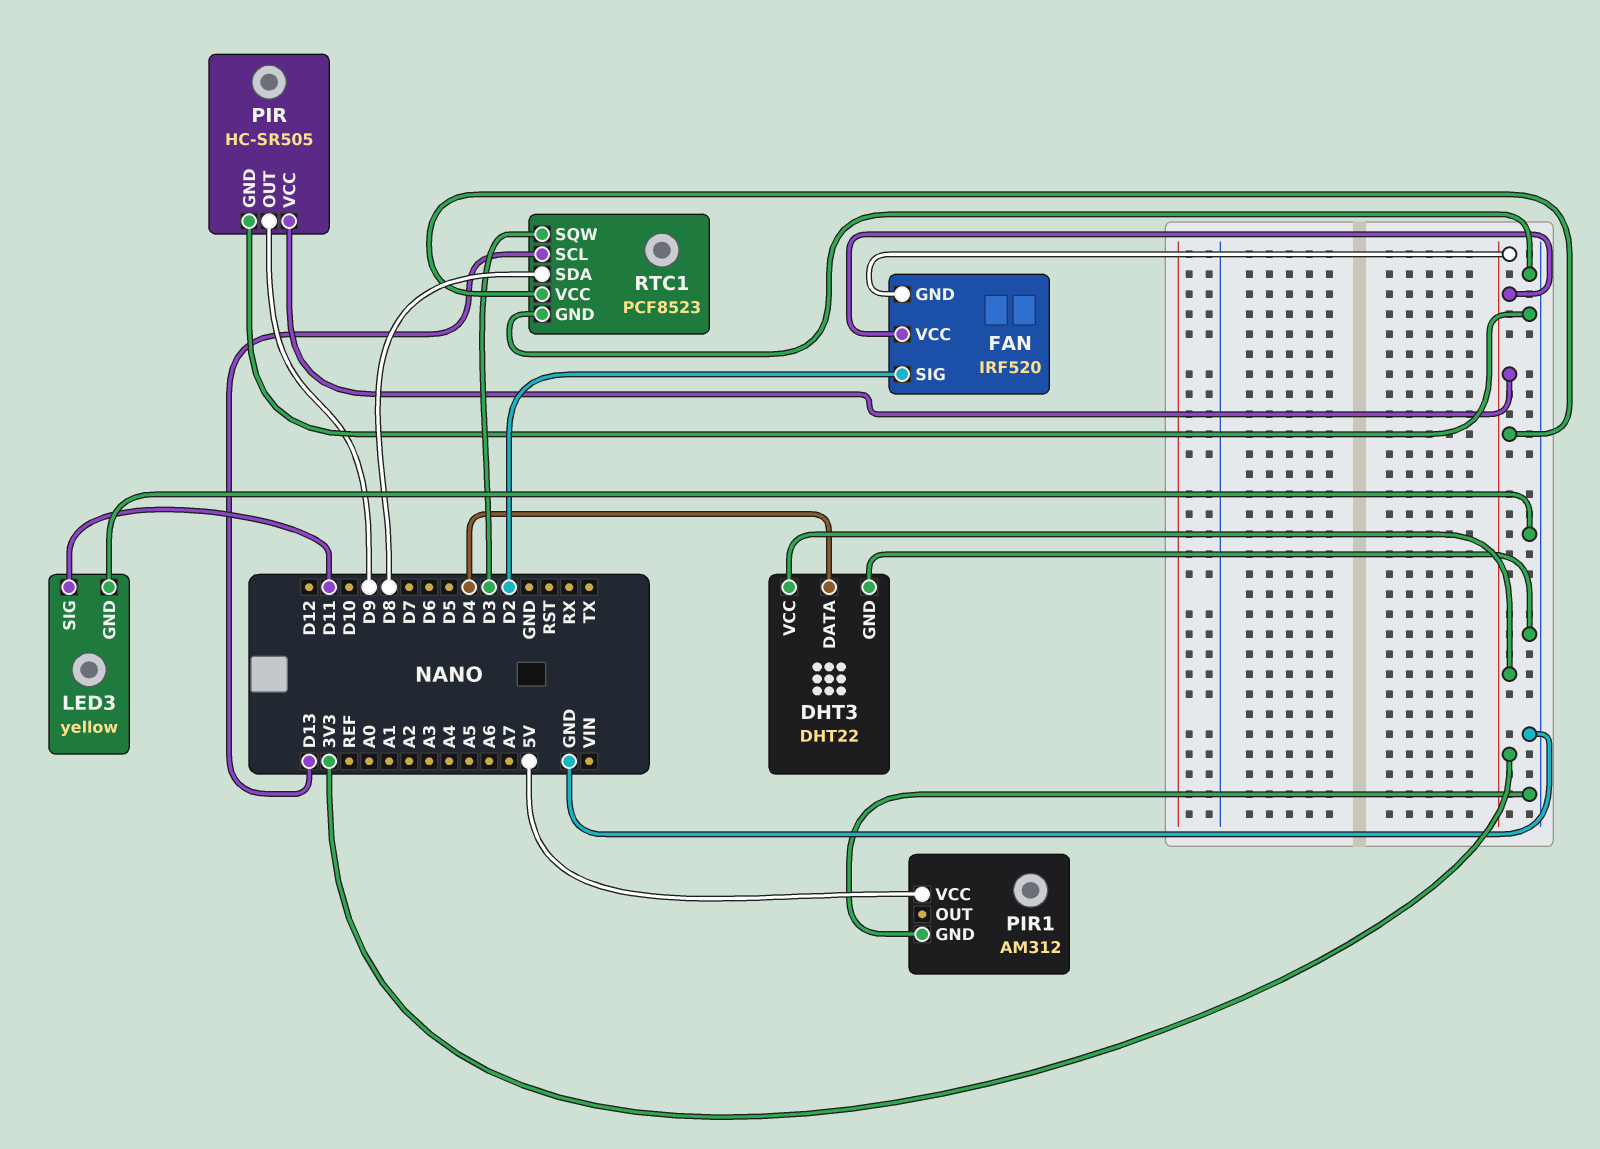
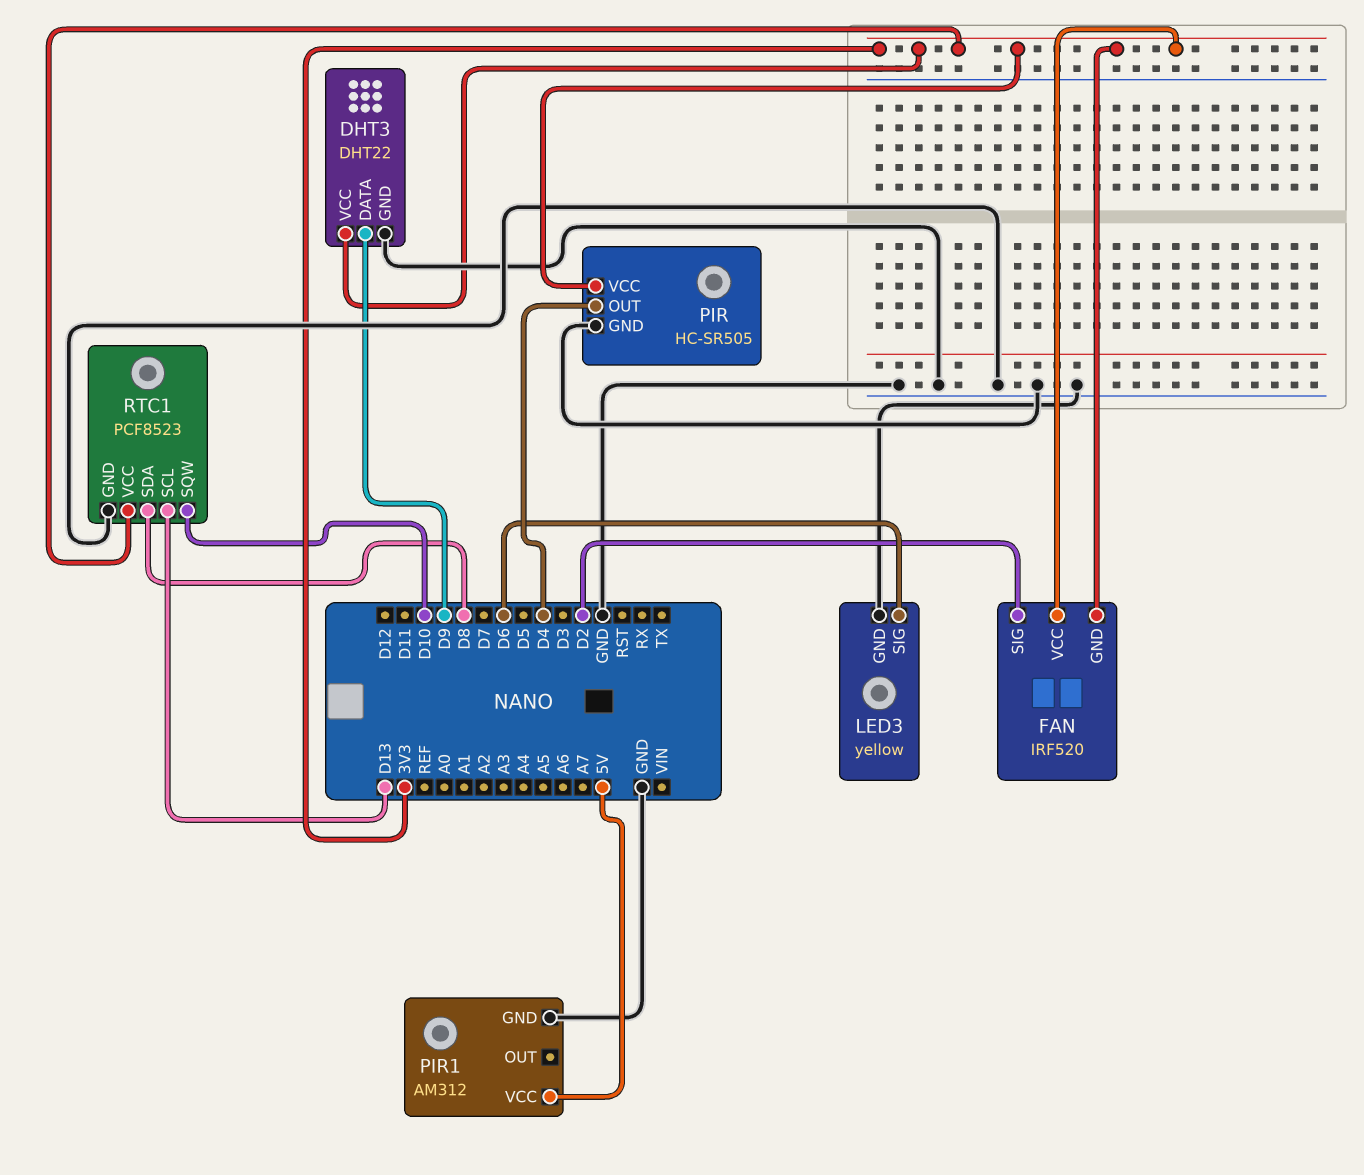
DHT3 pin DATA: D4 -> D9
LED3 pin SIG: D11 -> D6
PIR pin OUT: D9 -> D4
RTC1 pin SQW: D3 -> D10

